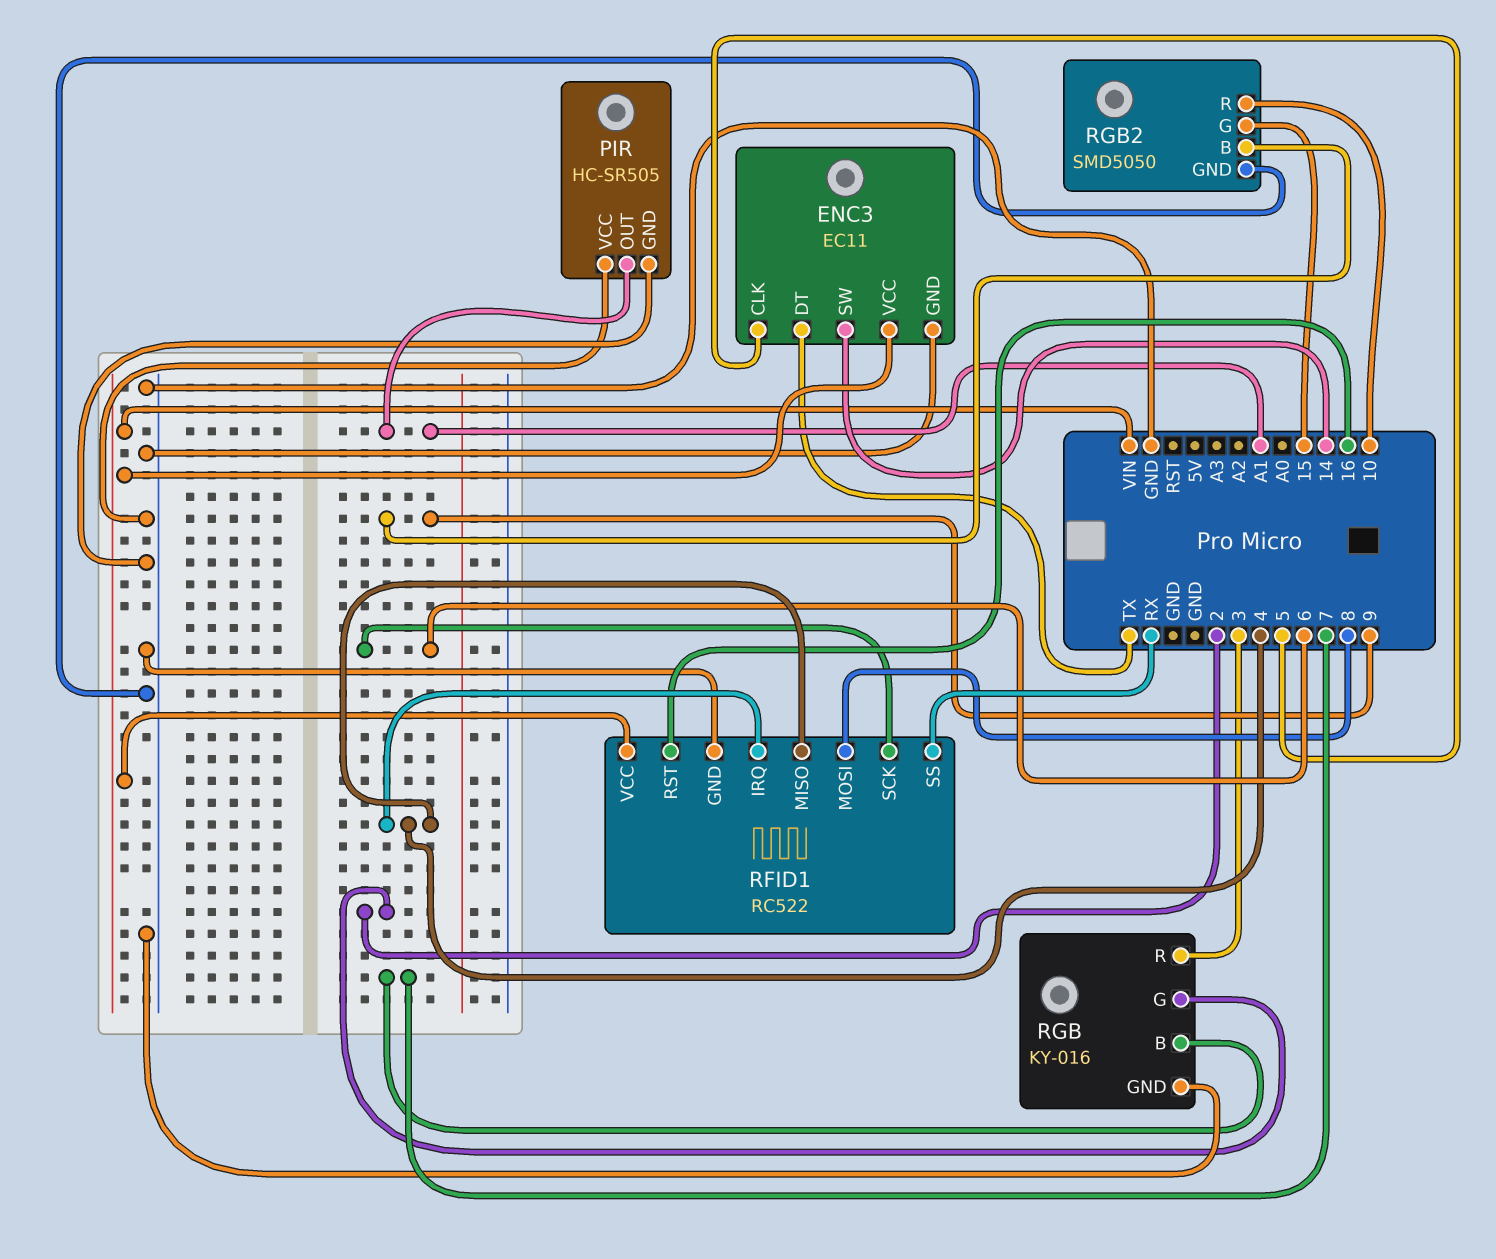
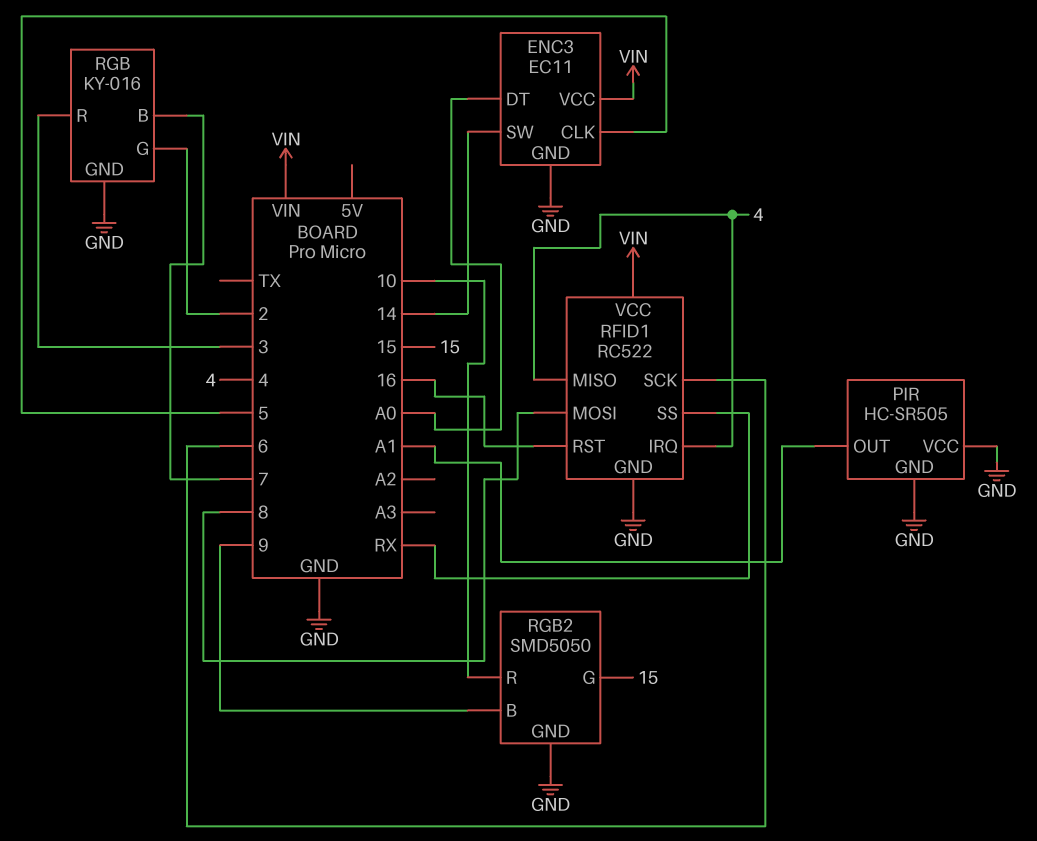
ENC3 pin DT: TX -> A0

